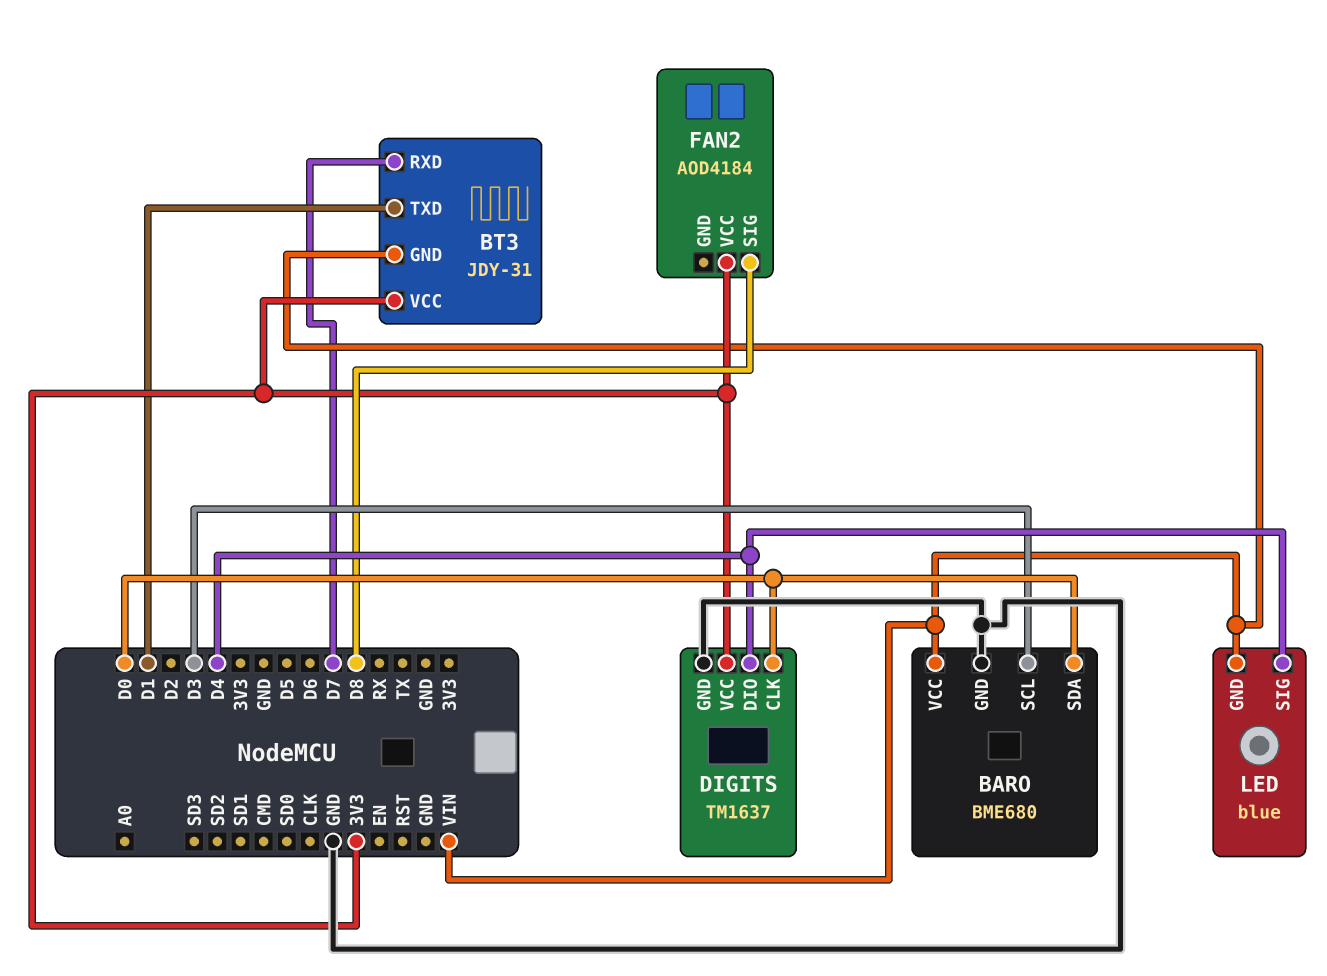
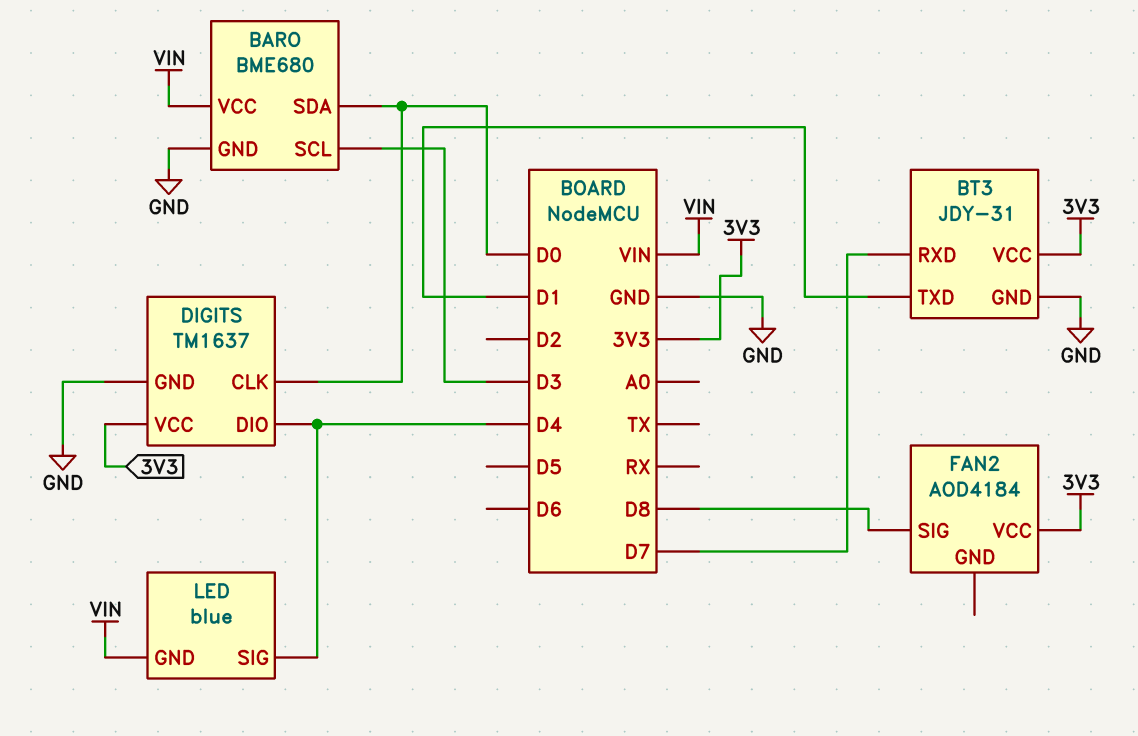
BT3 pin GND: VIN -> GND

